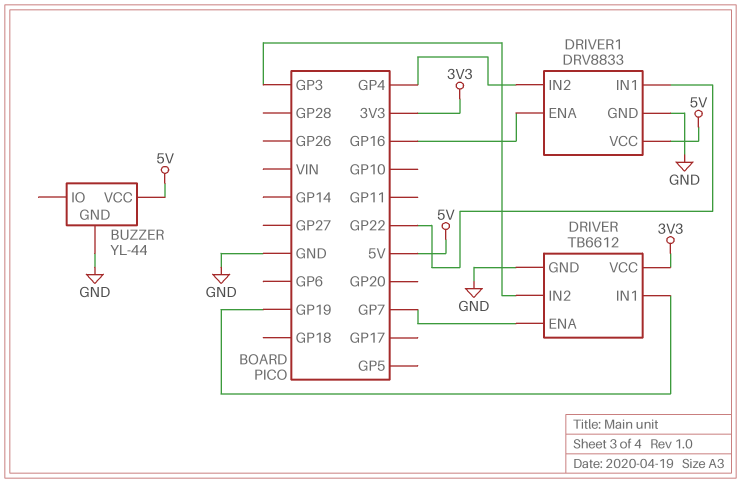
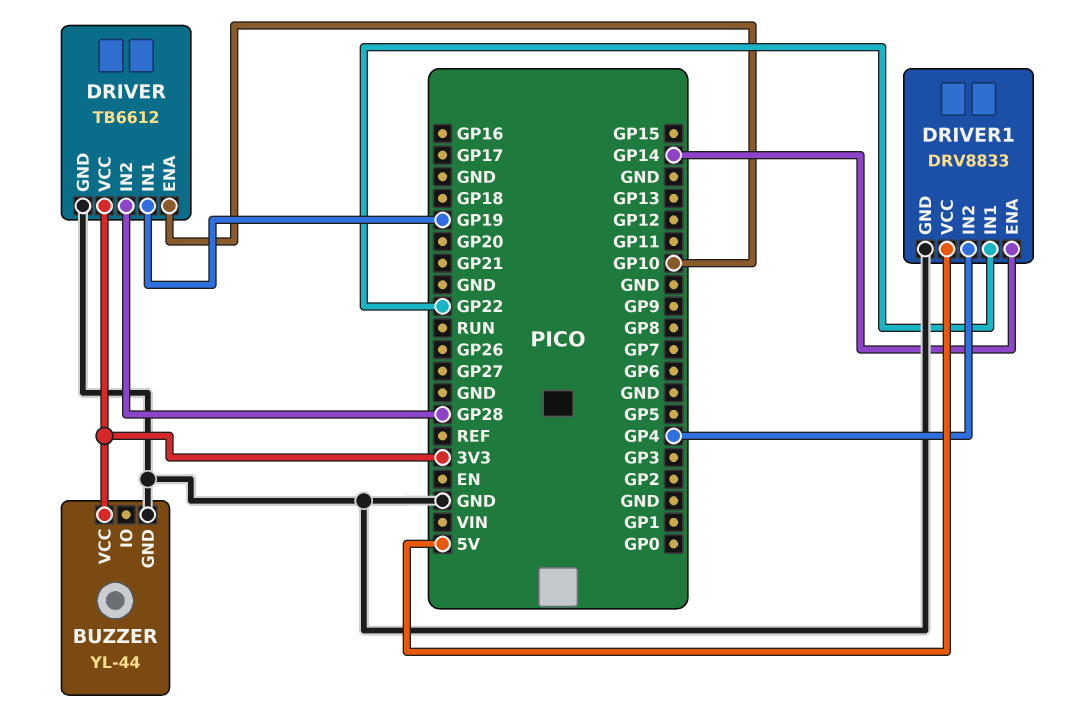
BUZZER pin VCC: 5V -> 3V3
DRIVER pin ENA: GP7 -> GP10
DRIVER pin IN2: GP3 -> GP28
DRIVER1 pin ENA: GP16 -> GP14

